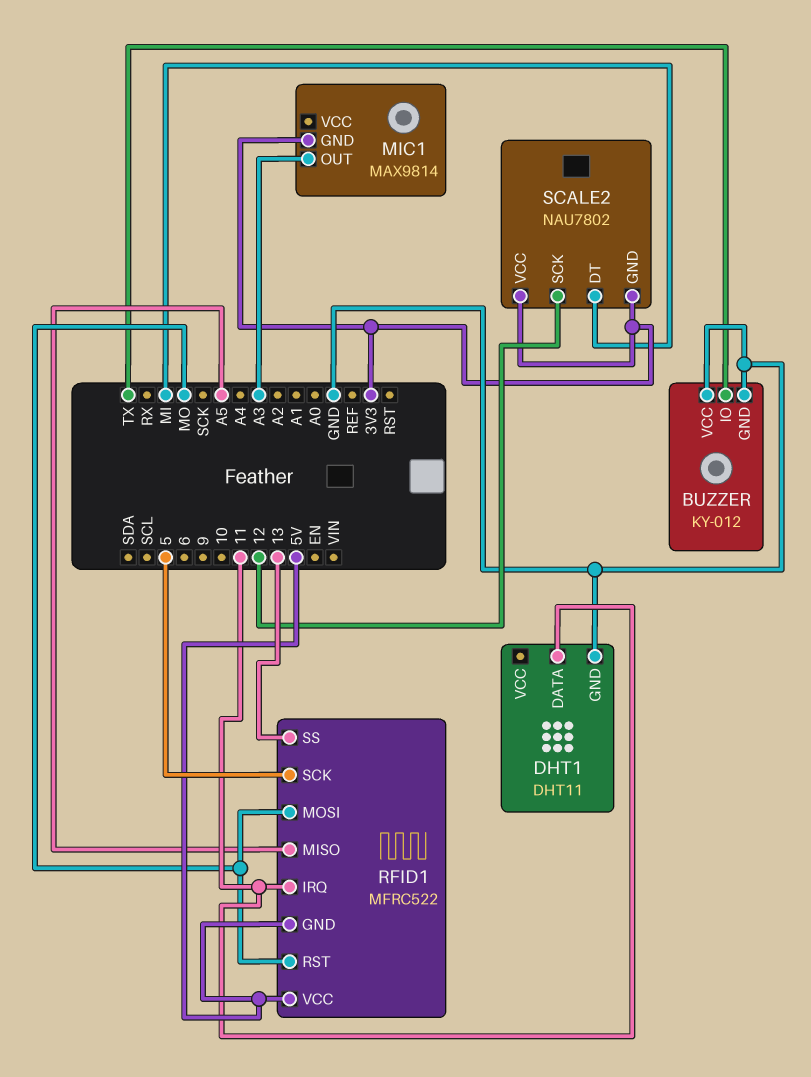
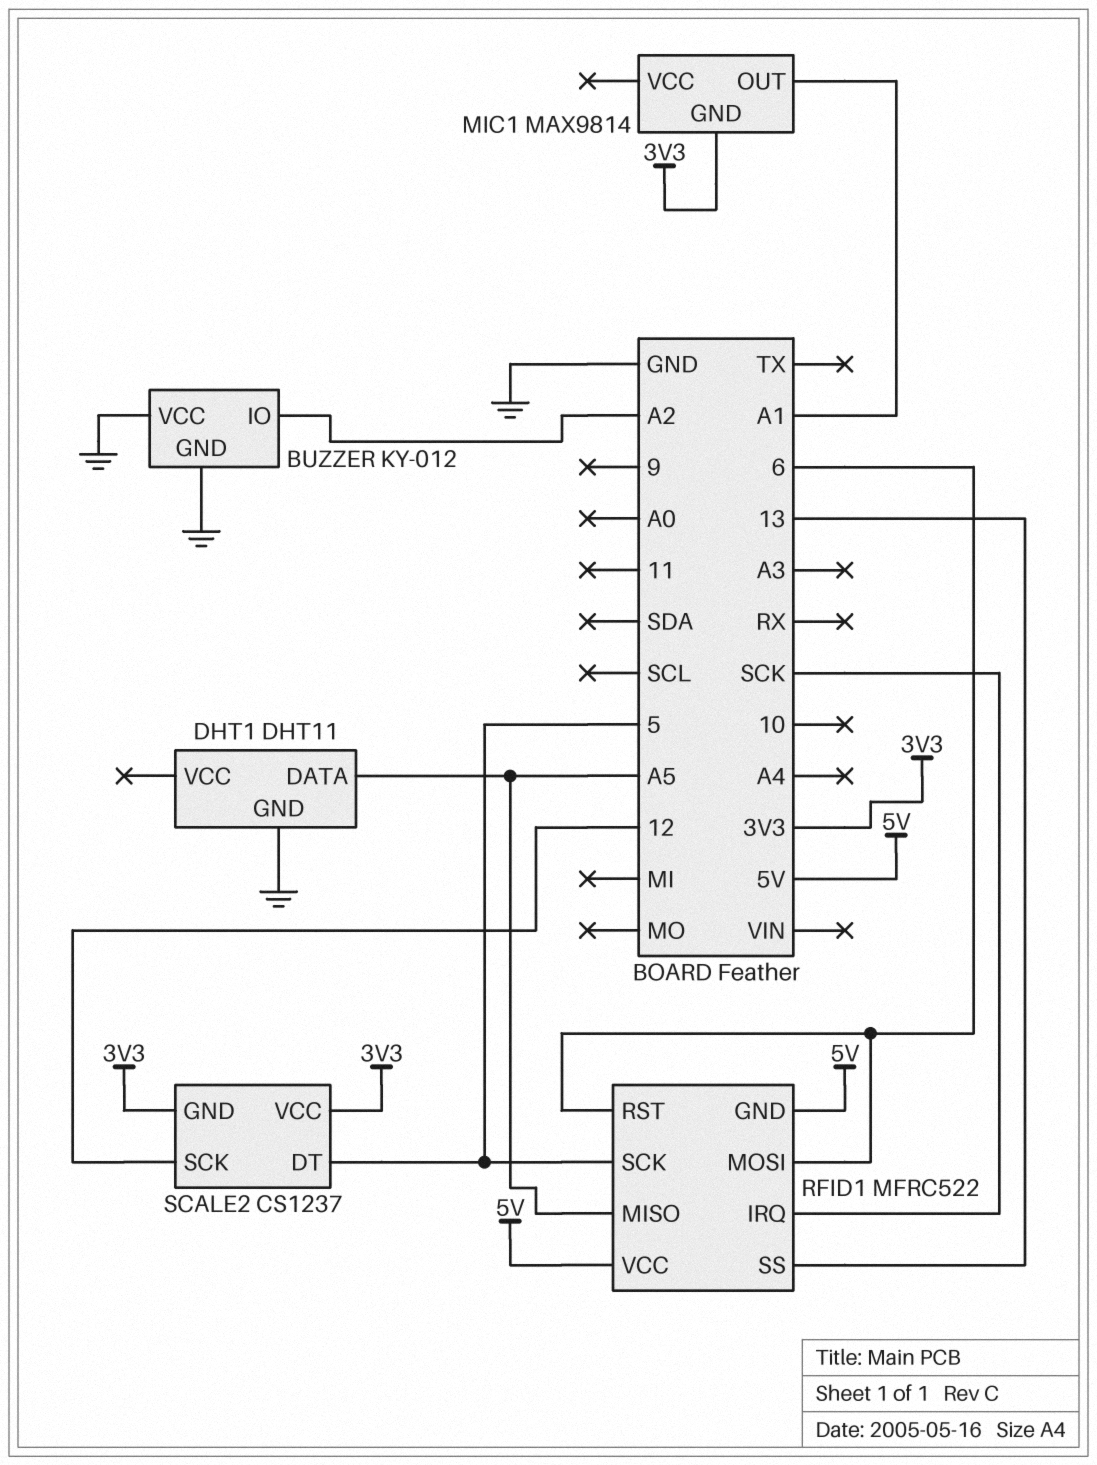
BUZZER pin IO: TX -> A2
DHT1 pin DATA: 11 -> A5
MIC1 pin OUT: A3 -> A1
RFID1 pin IRQ: 11 -> SCK
RFID1 pin MOSI: MO -> 6
RFID1 pin RST: MO -> 6
SCALE2: NAU7802 -> CS1237
SCALE2 pin DT: MI -> 5

